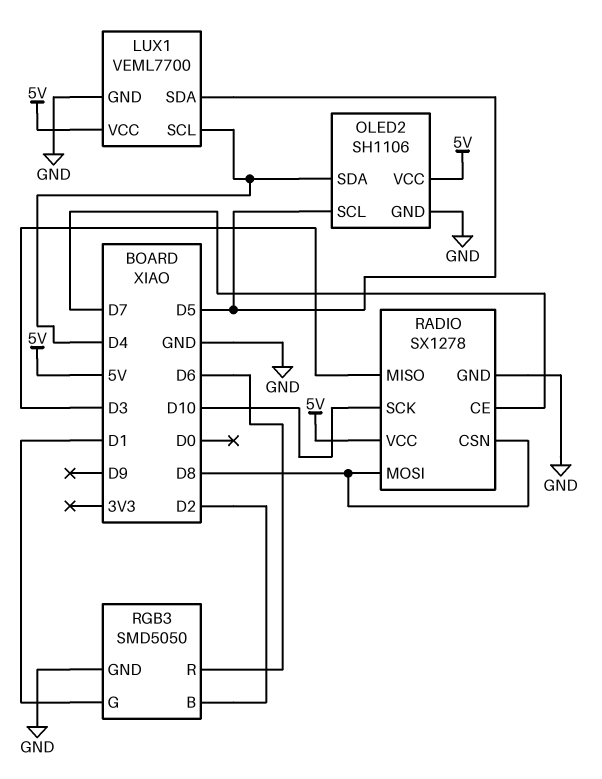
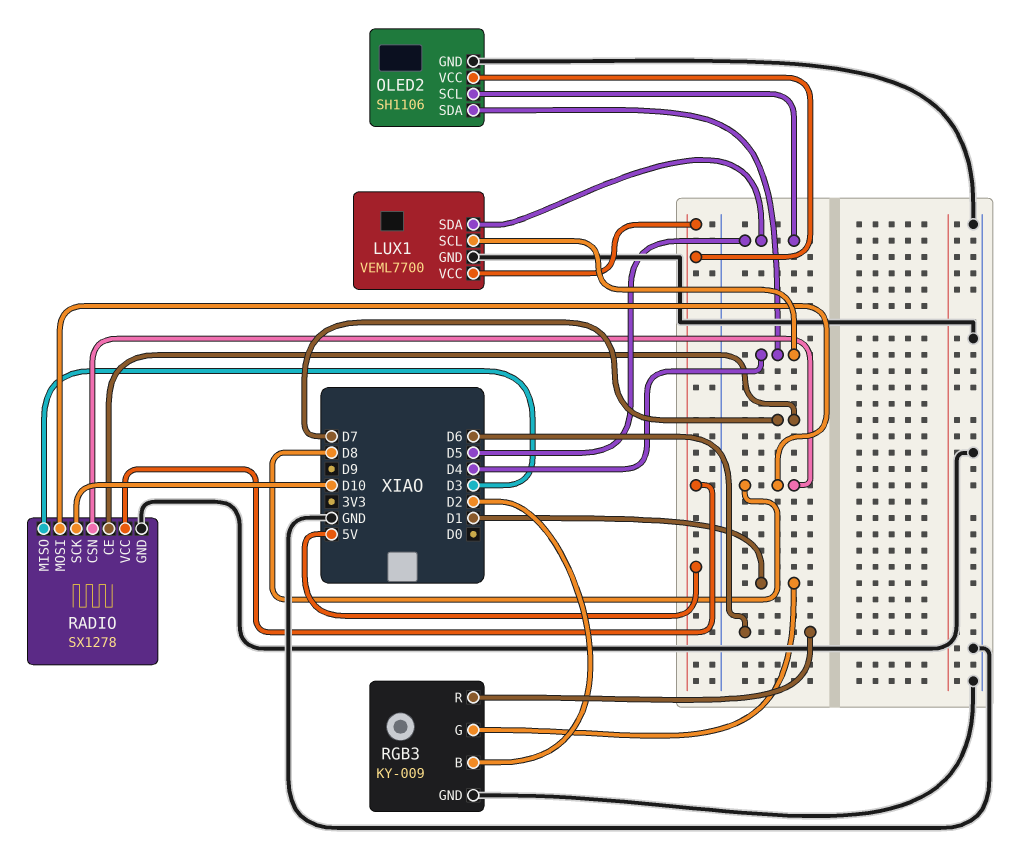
RGB3: SMD5050 -> KY-009

